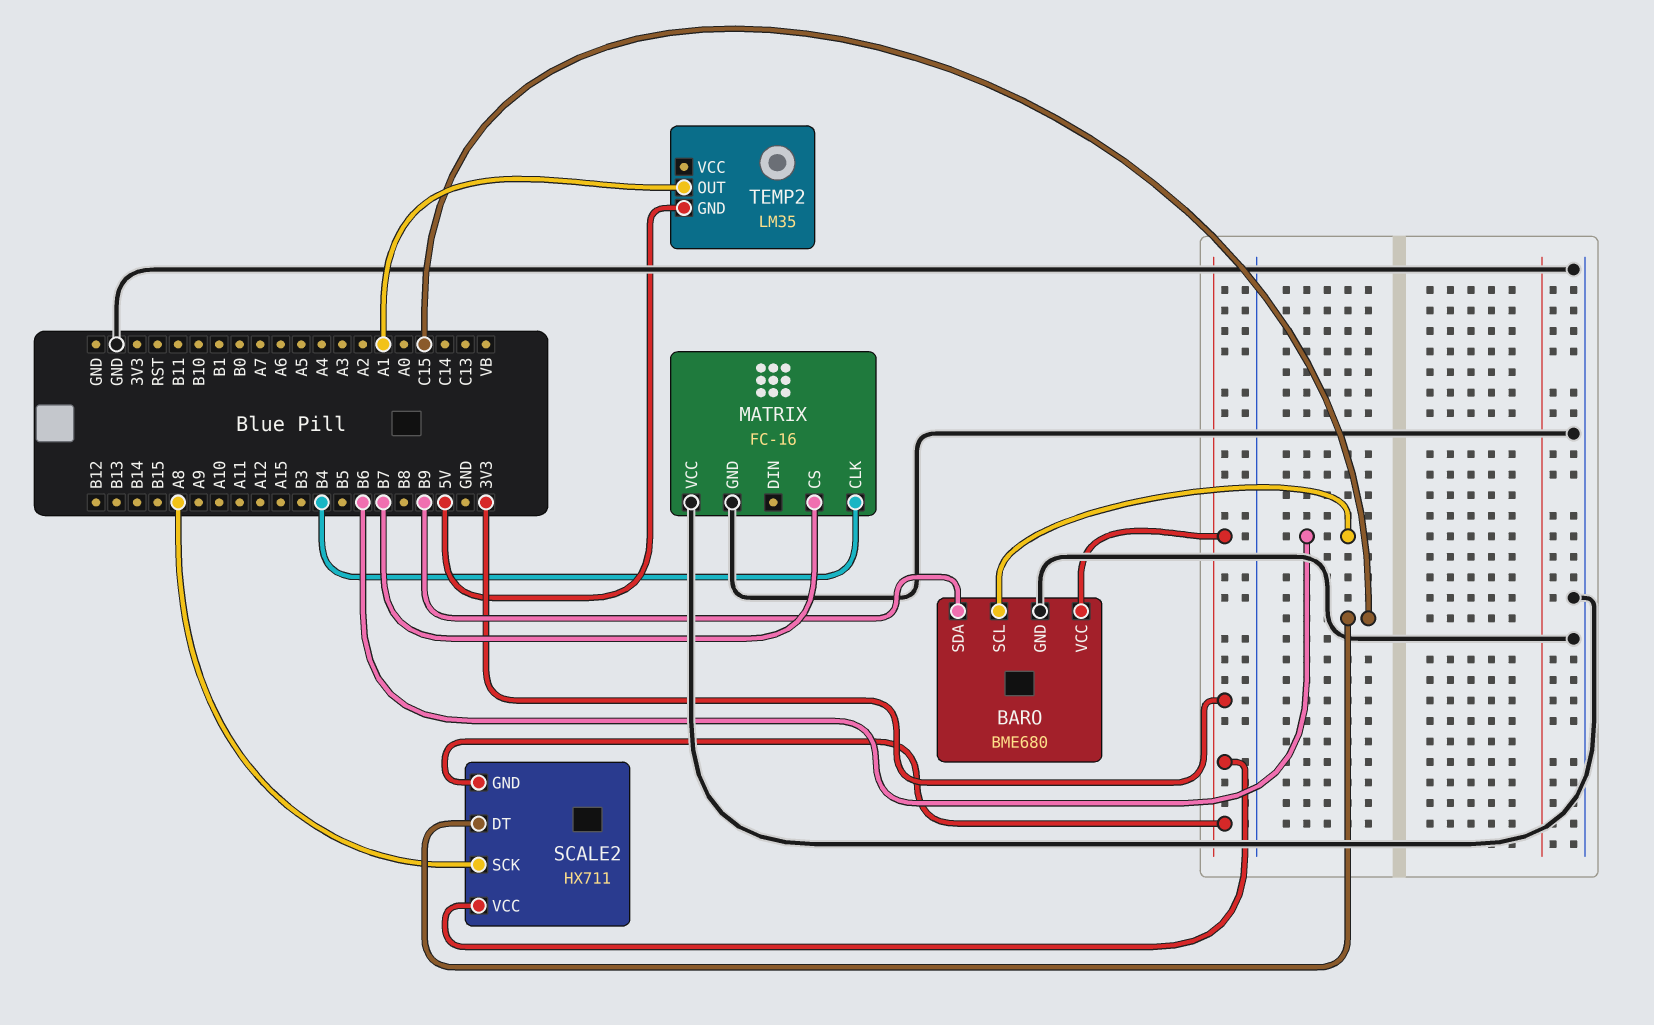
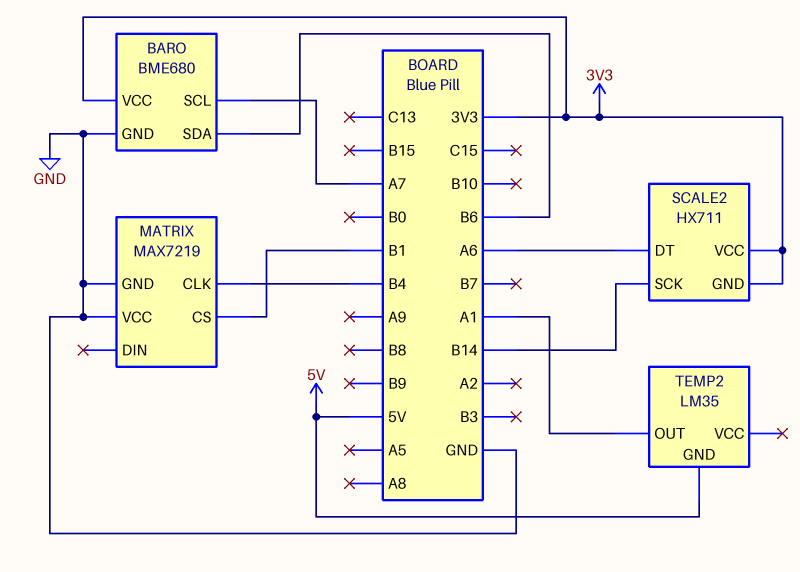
BARO pin SCL: B6 -> A7
BARO pin SDA: B9 -> B6
MATRIX: FC-16 -> MAX7219
MATRIX pin CS: B7 -> B1
SCALE2 pin DT: C15 -> A6
SCALE2 pin SCK: A8 -> B14

